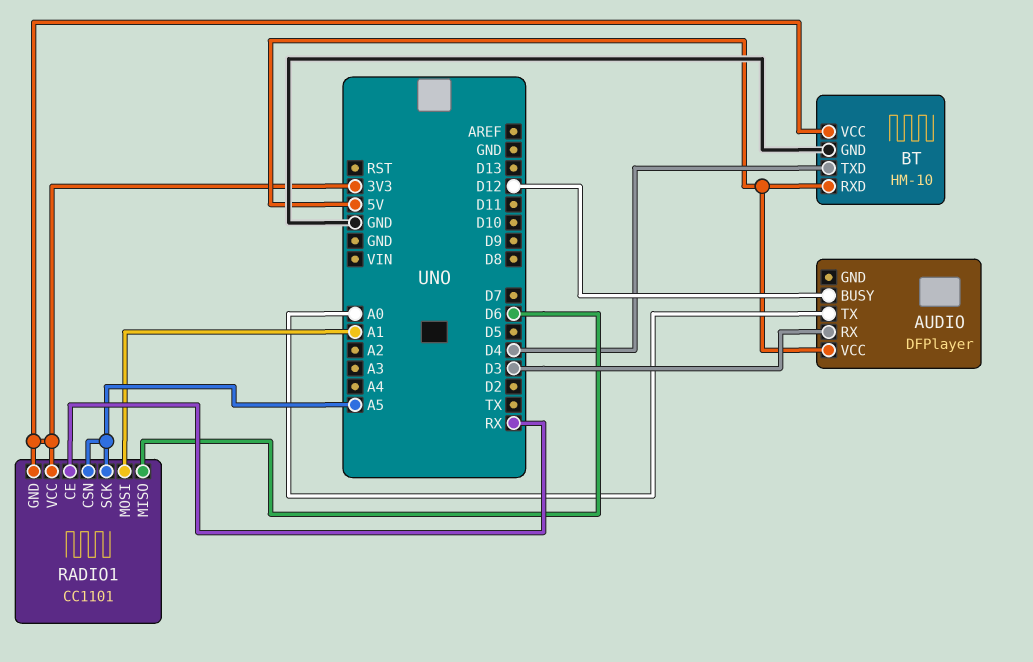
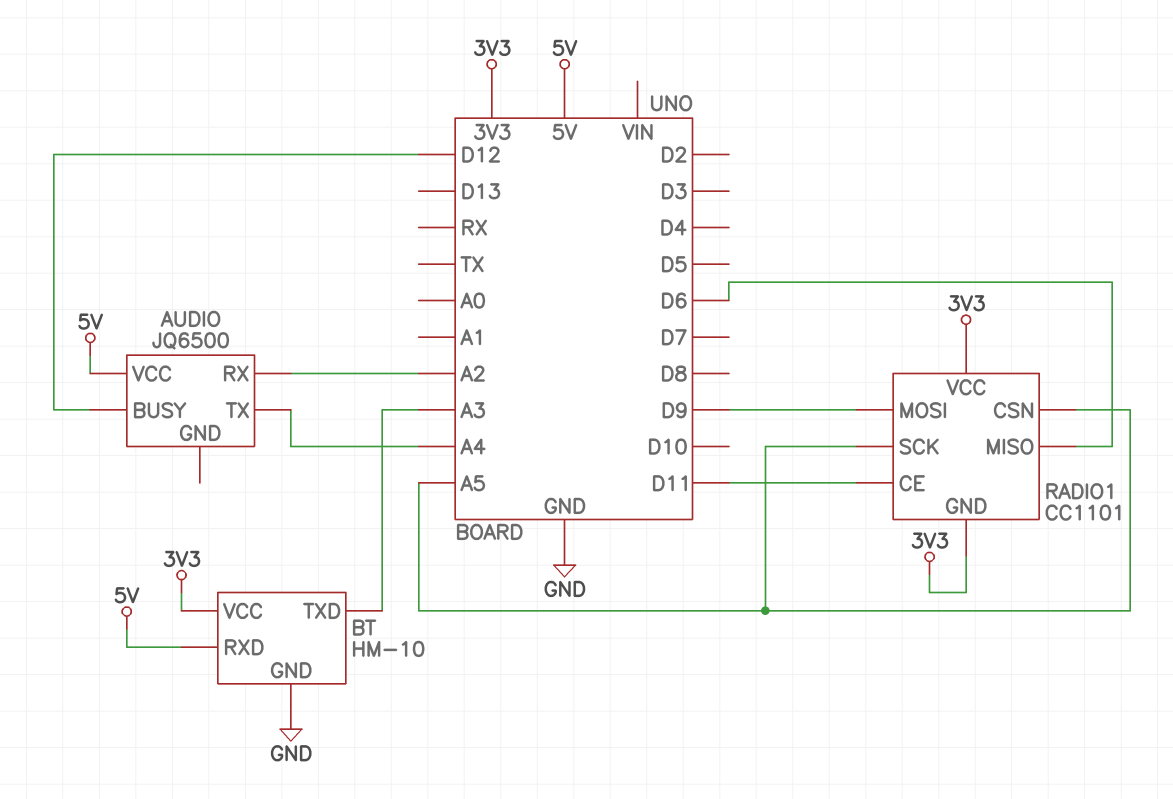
AUDIO: DFPlayer -> JQ6500
AUDIO pin RX: D3 -> A2
AUDIO pin TX: A0 -> A4
BT pin TXD: D4 -> A3
RADIO1 pin CE: RX -> D11
RADIO1 pin MOSI: A1 -> D9

